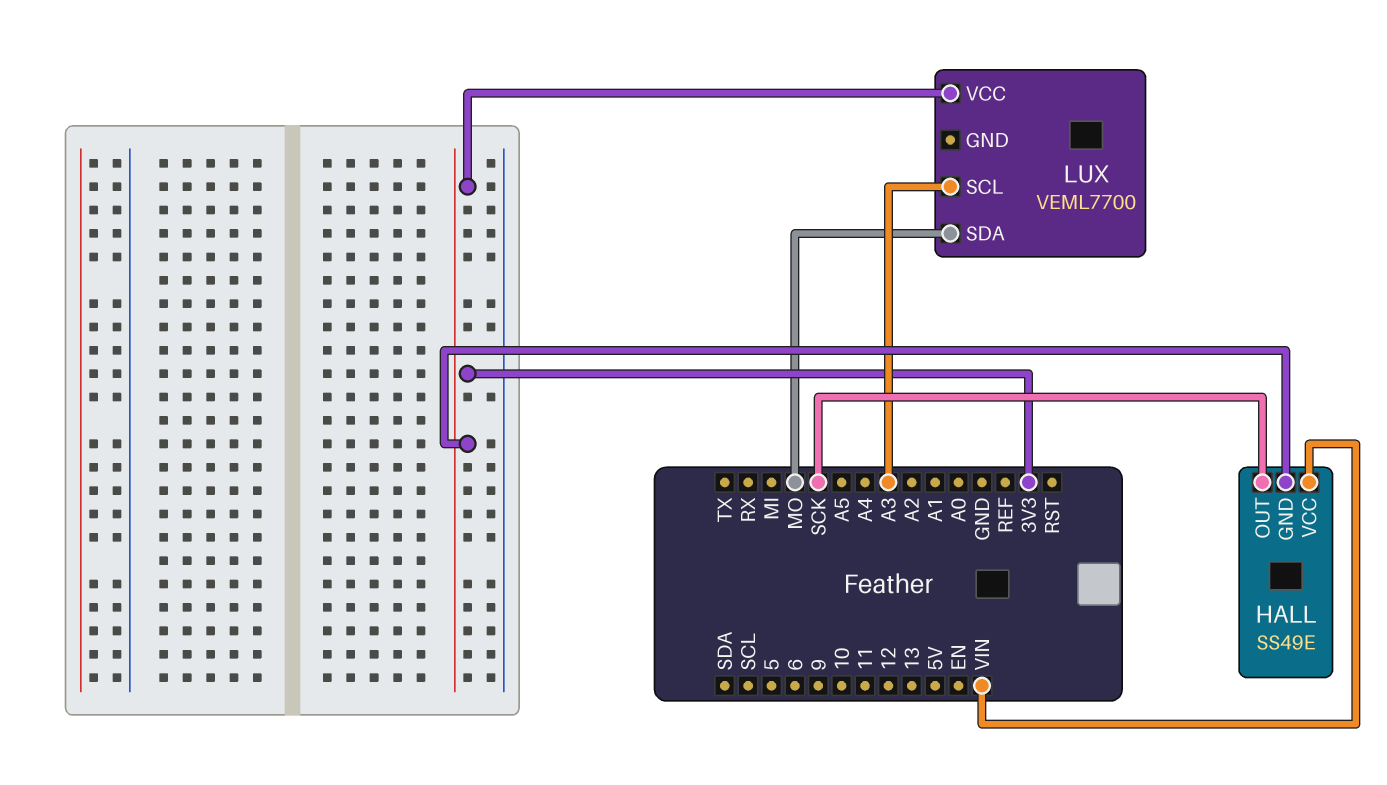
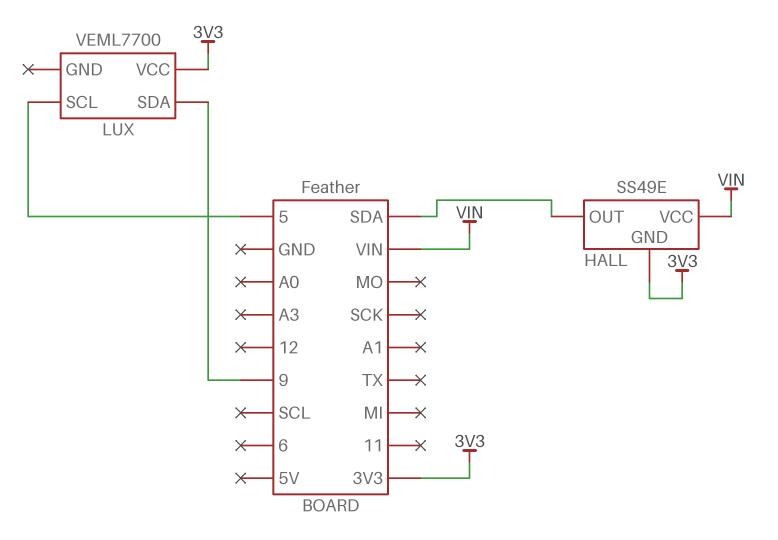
HALL pin OUT: SCK -> SDA
LUX pin SCL: A3 -> 5
LUX pin SDA: MO -> 9

